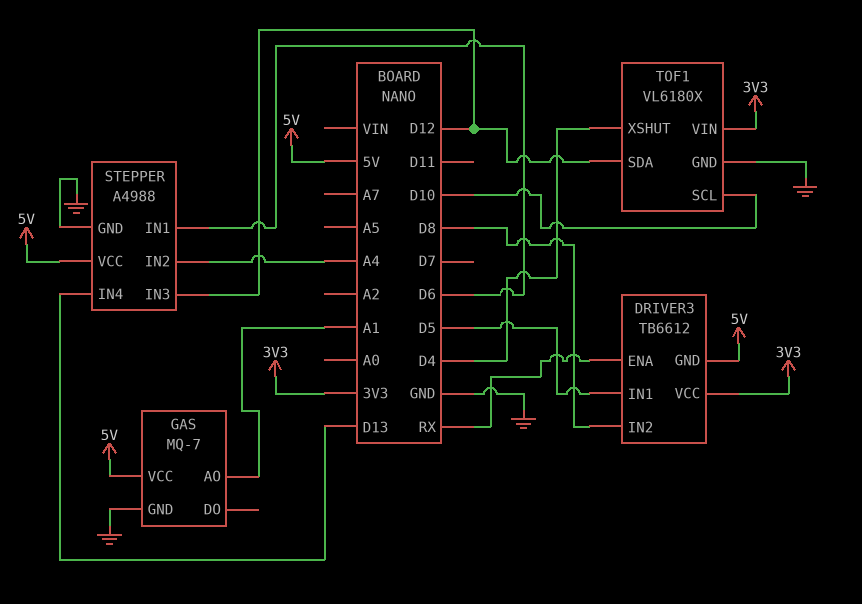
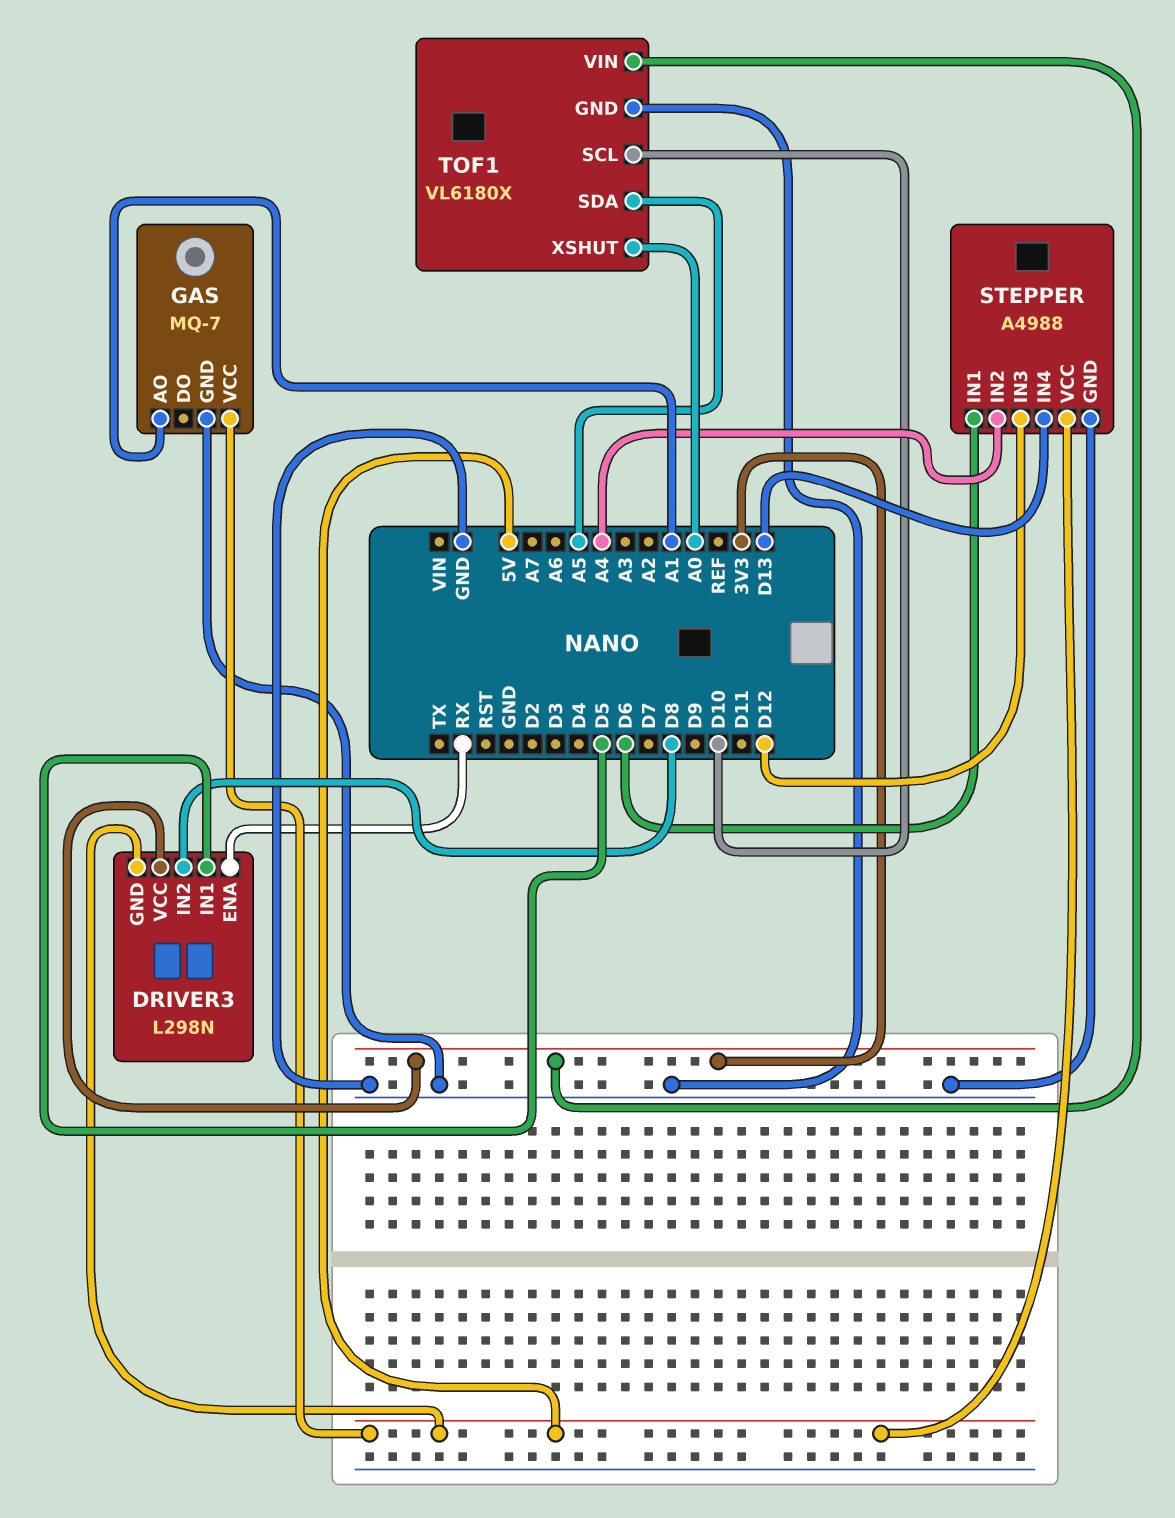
DRIVER3: TB6612 -> L298N
TOF1 pin SDA: D12 -> A5
TOF1 pin XSHUT: D4 -> A0

